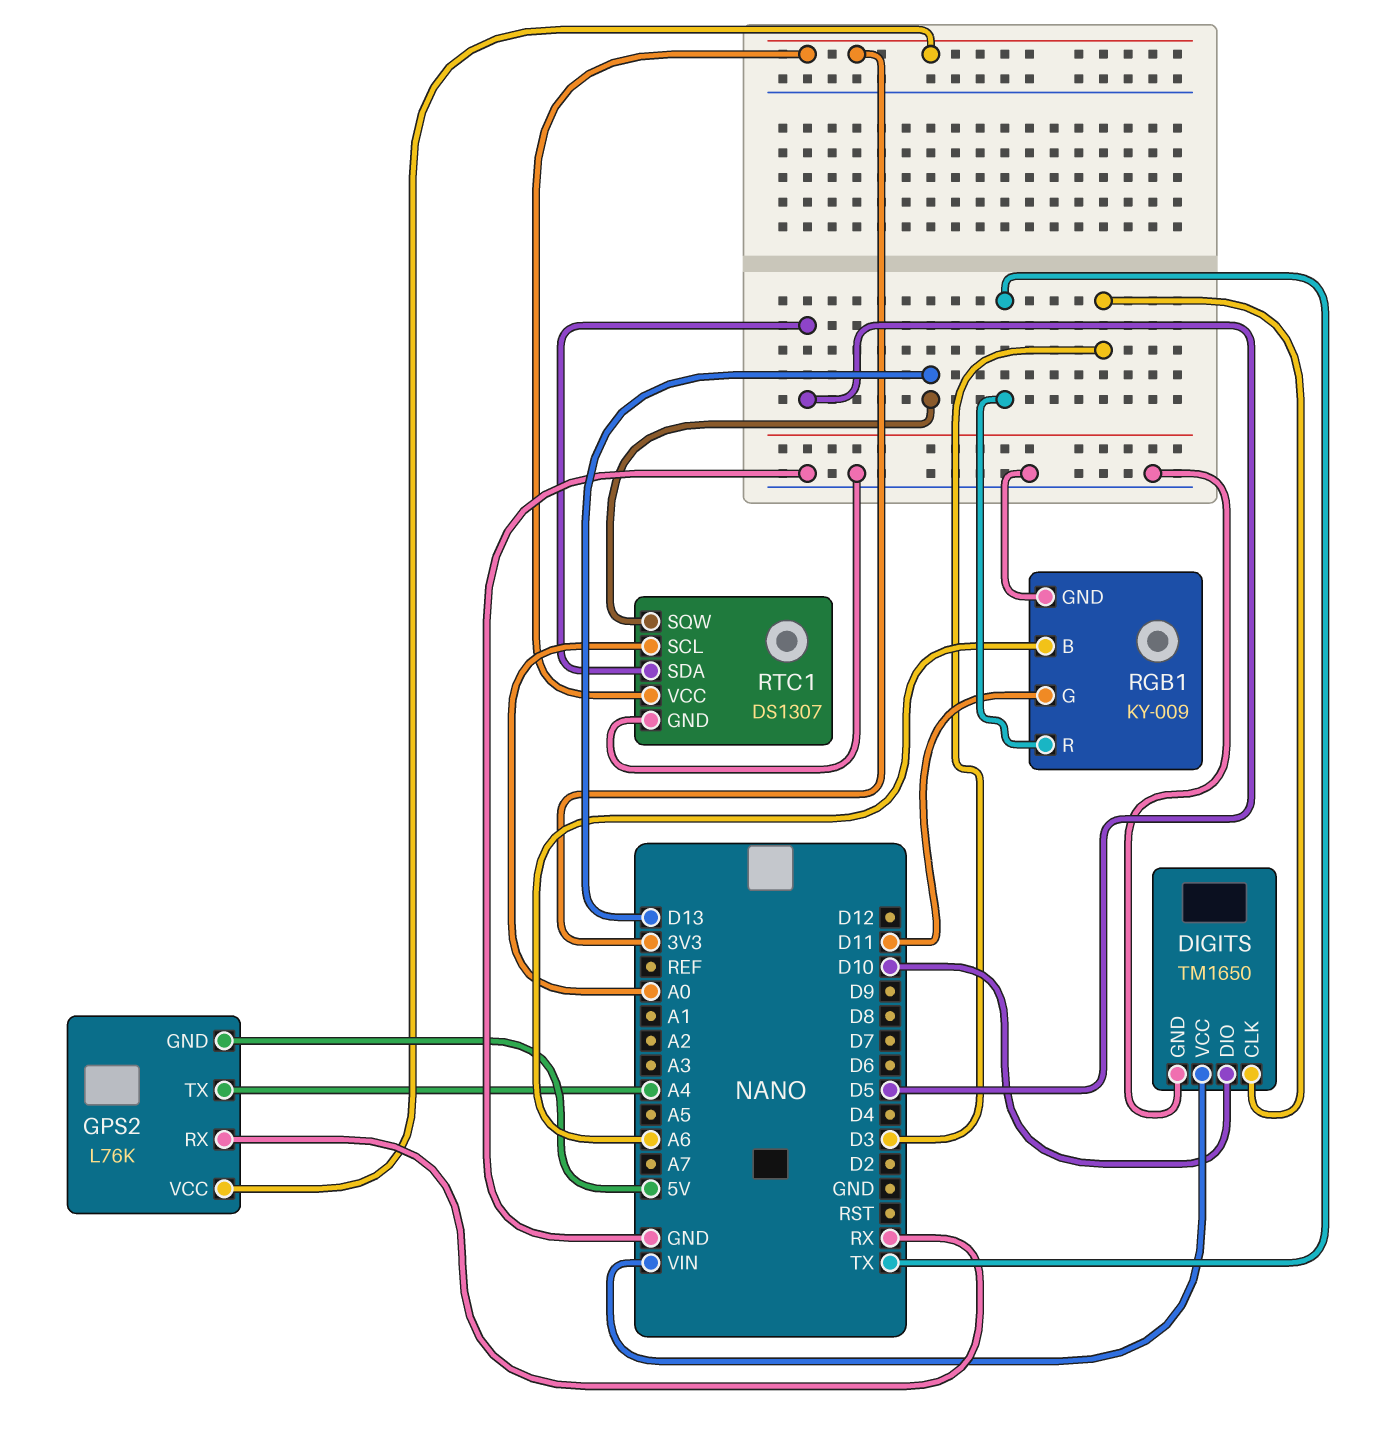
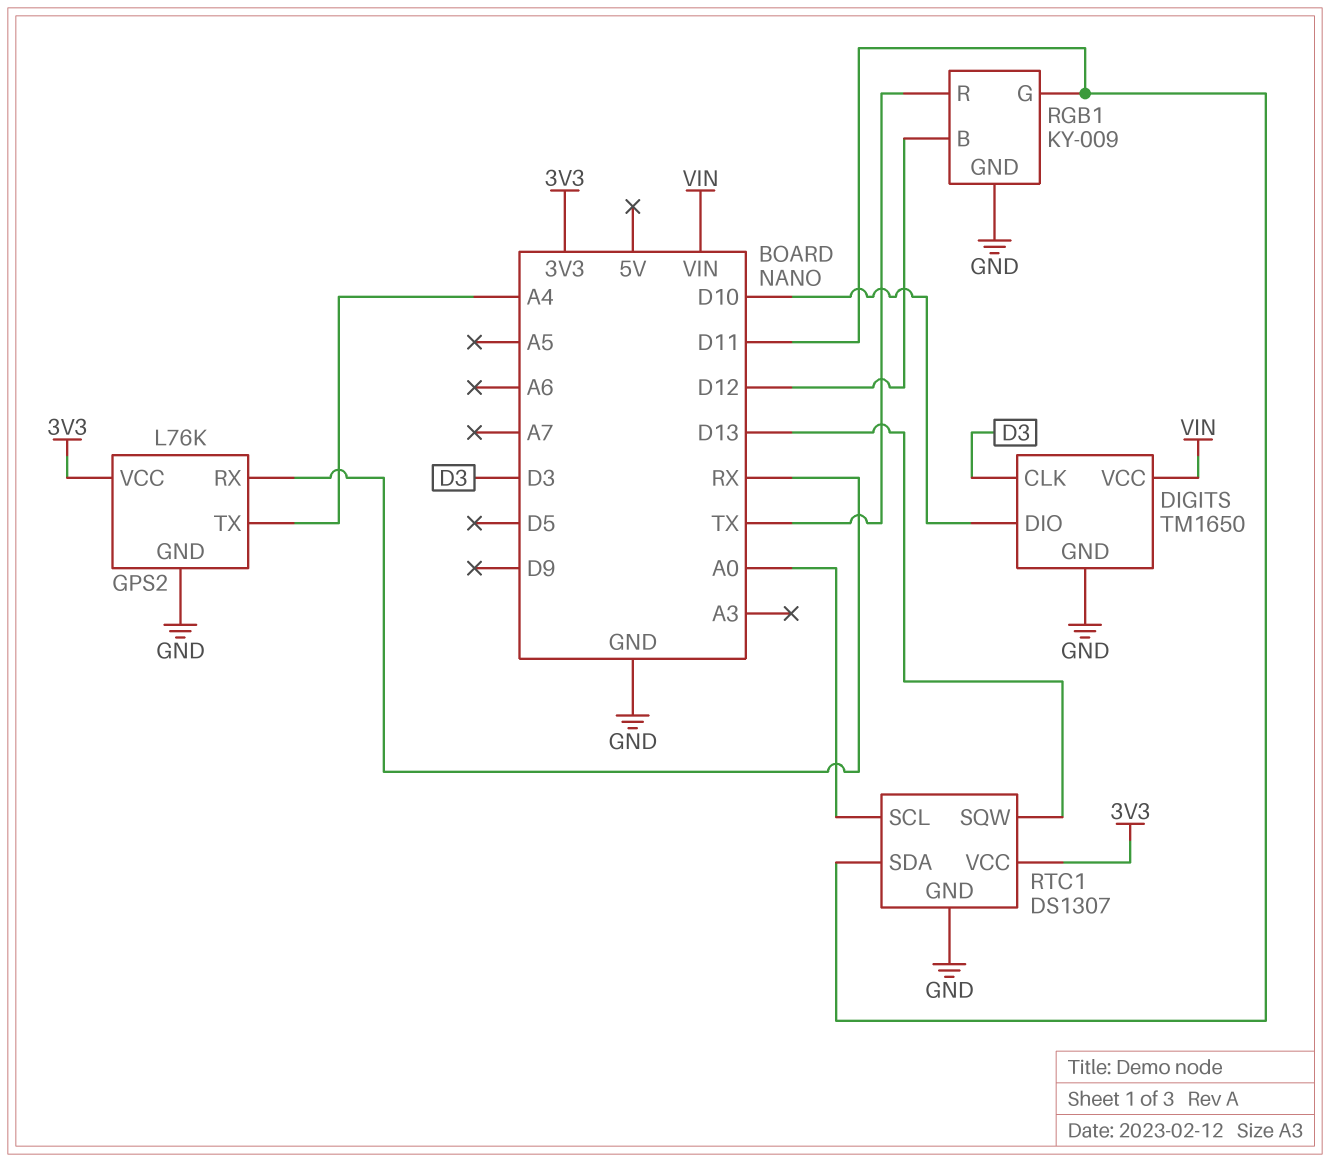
GPS2 pin GND: 5V -> GND
RGB1 pin B: A6 -> D12
RTC1 pin SDA: D5 -> D11

